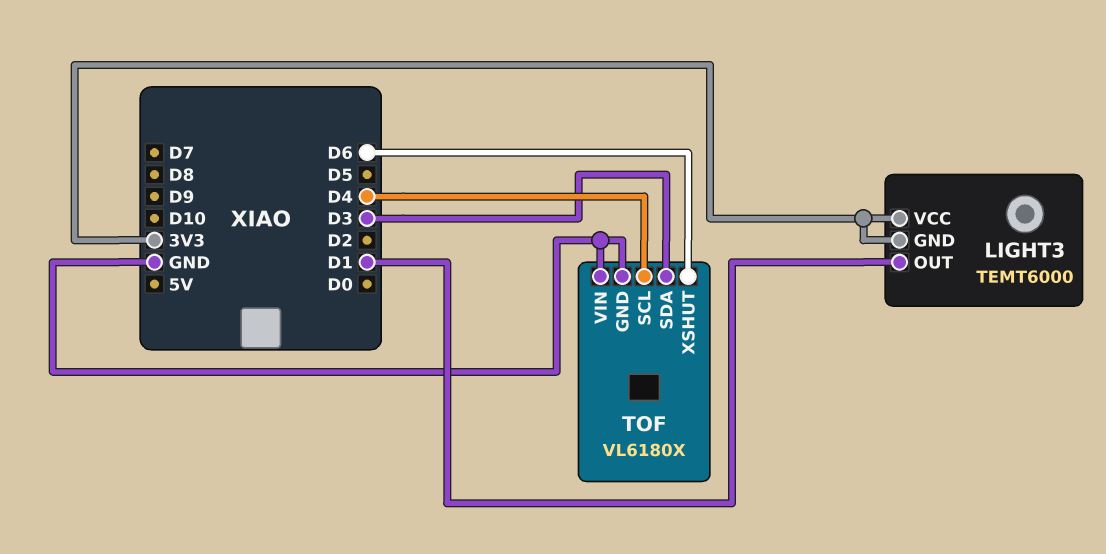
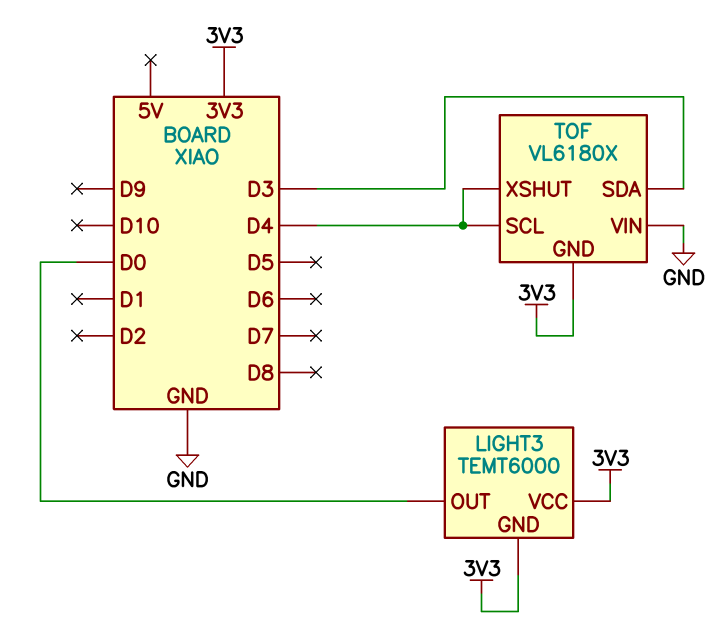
LIGHT3 pin OUT: D1 -> D0
TOF pin GND: GND -> 3V3
TOF pin XSHUT: D6 -> D4

